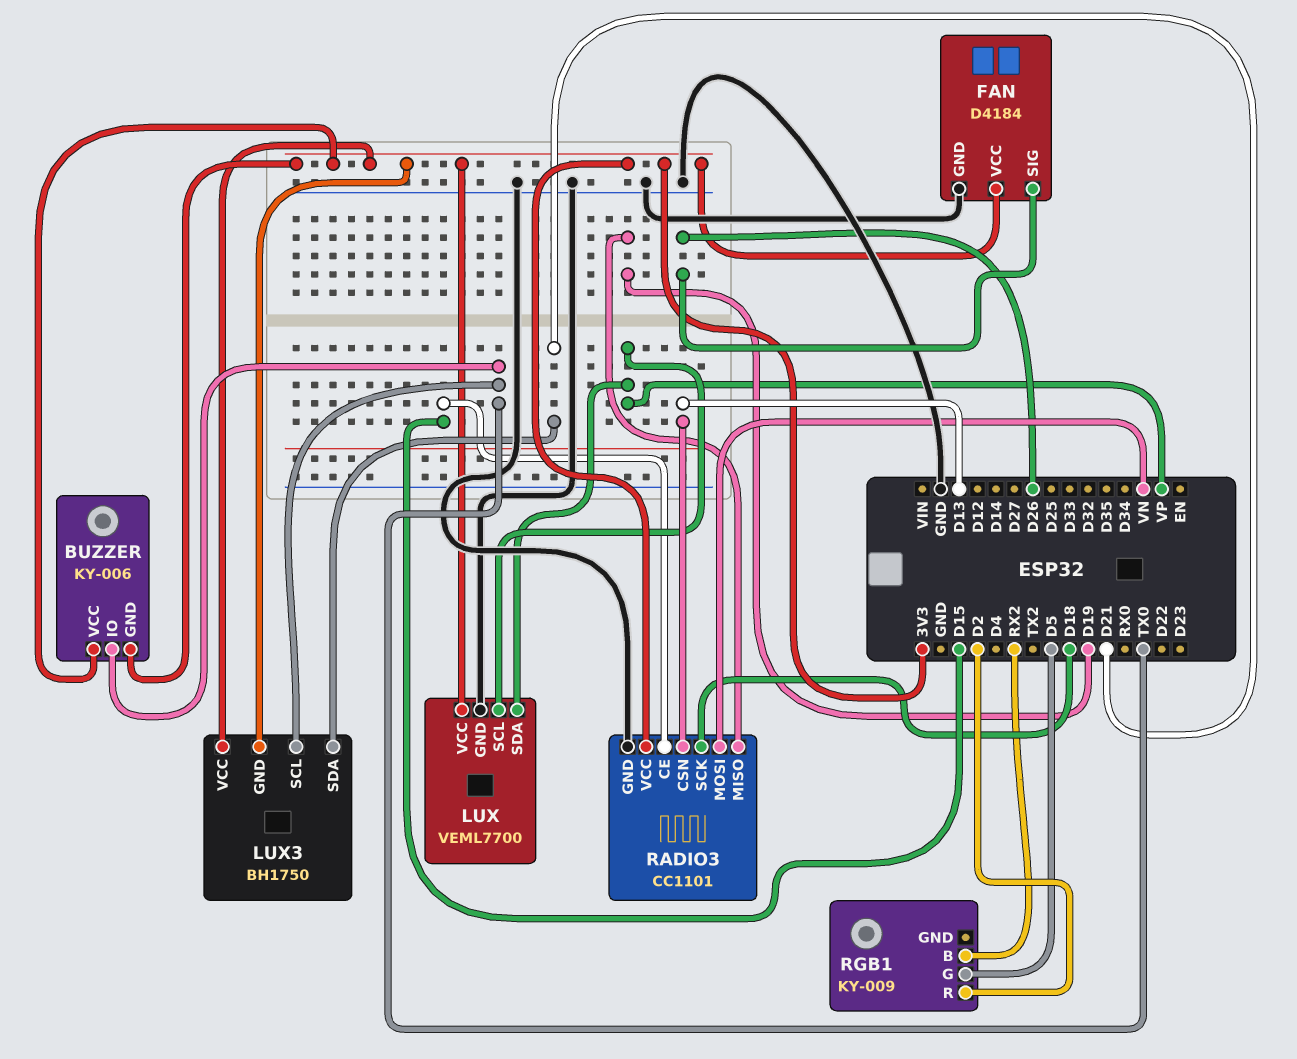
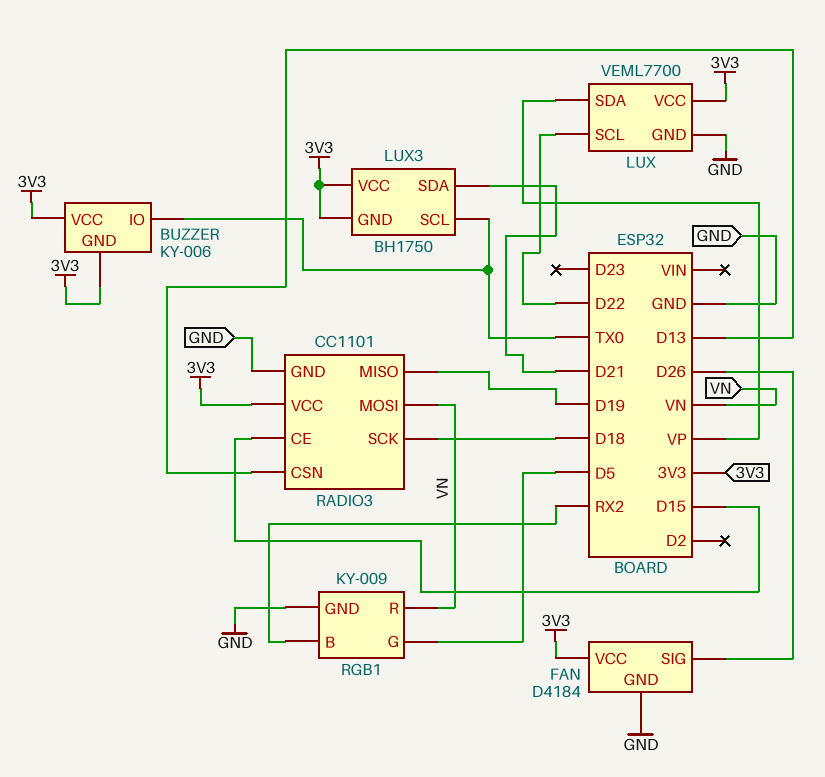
LUX pin SCL: VP -> D22
RGB1 pin GND: none -> GND
RGB1 pin R: D2 -> VN

